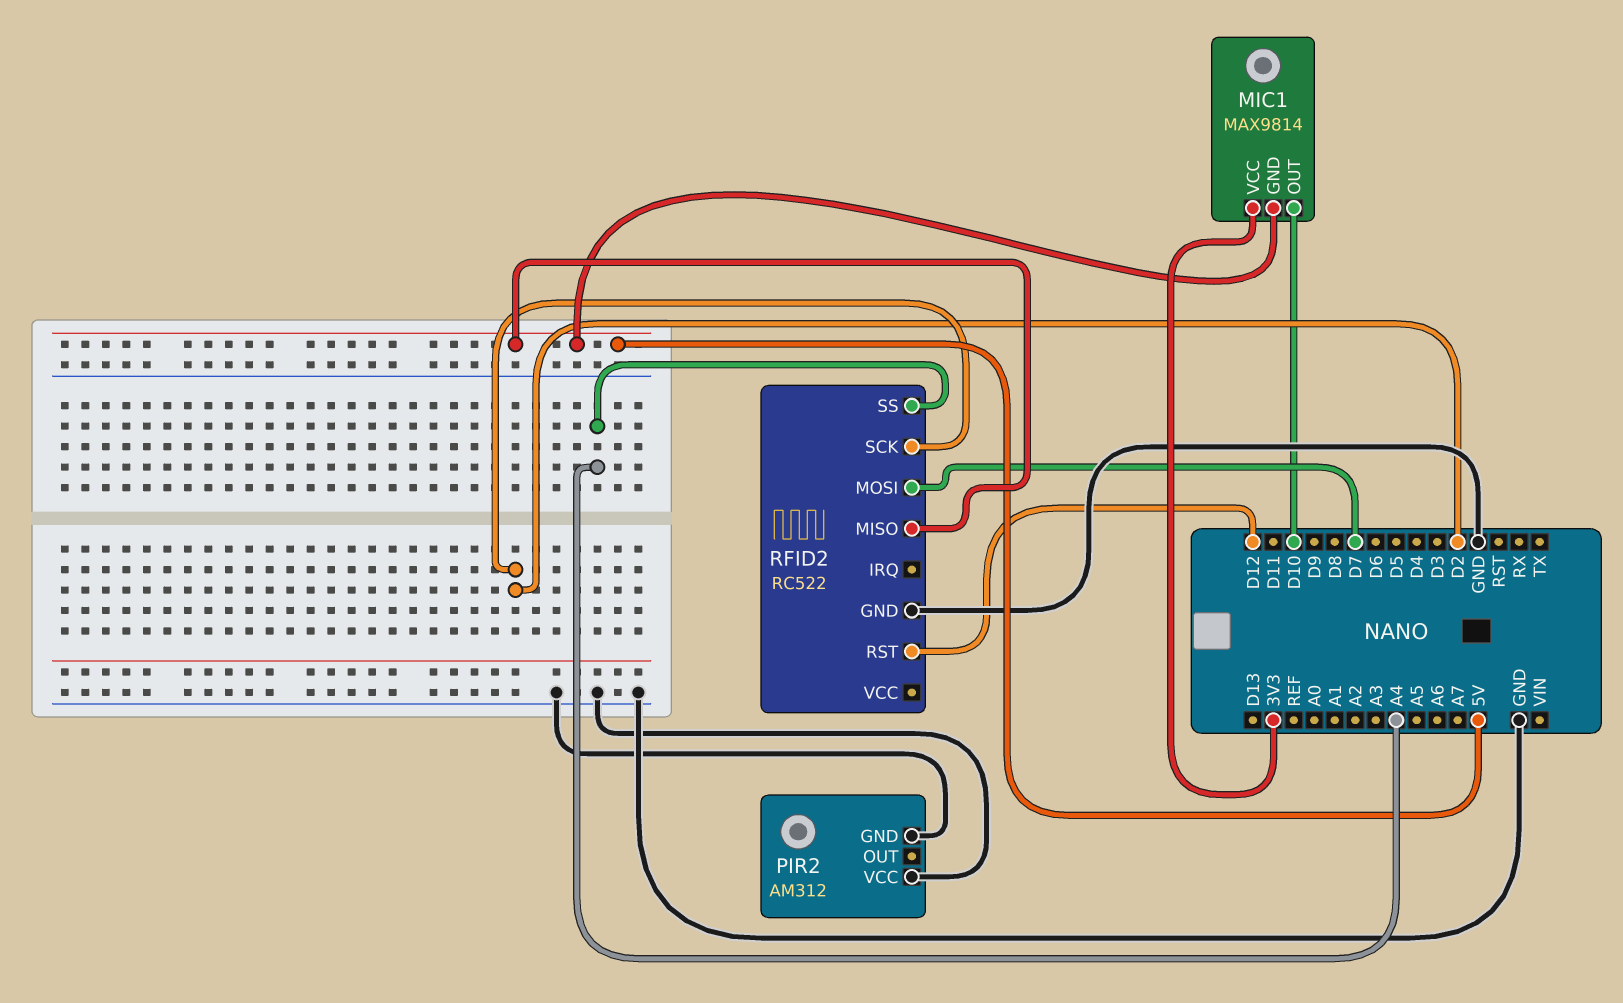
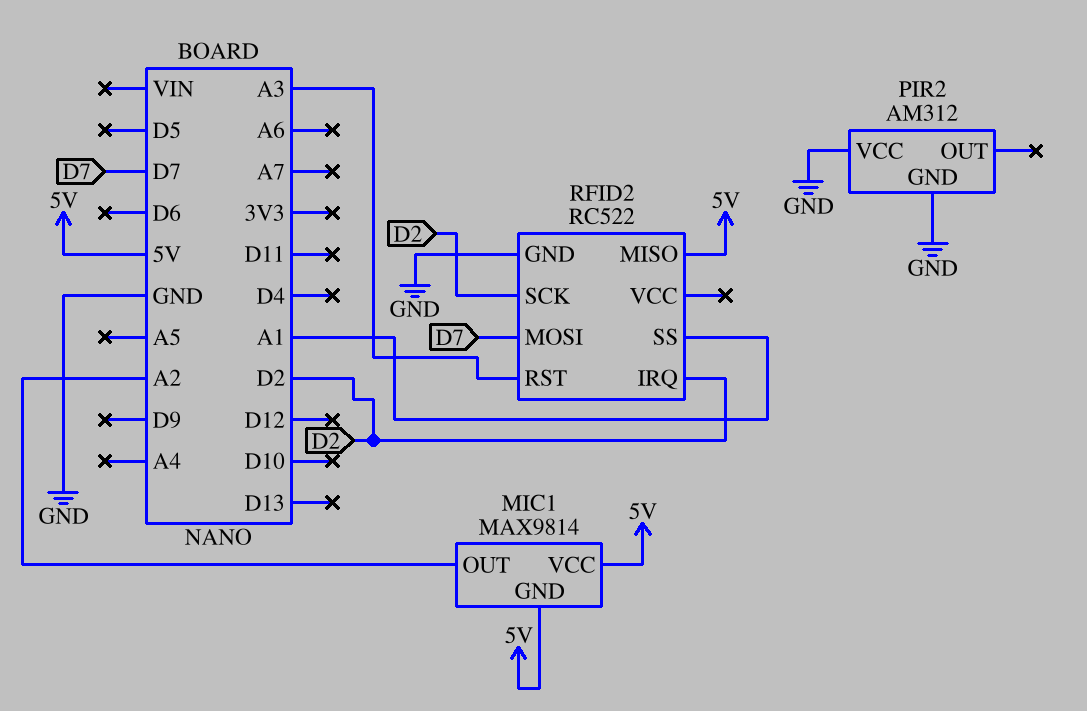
MIC1 pin OUT: D10 -> A2
MIC1 pin VCC: 3V3 -> 5V
RFID2 pin IRQ: none -> D2
RFID2 pin RST: D12 -> A3
RFID2 pin SS: A4 -> A1

